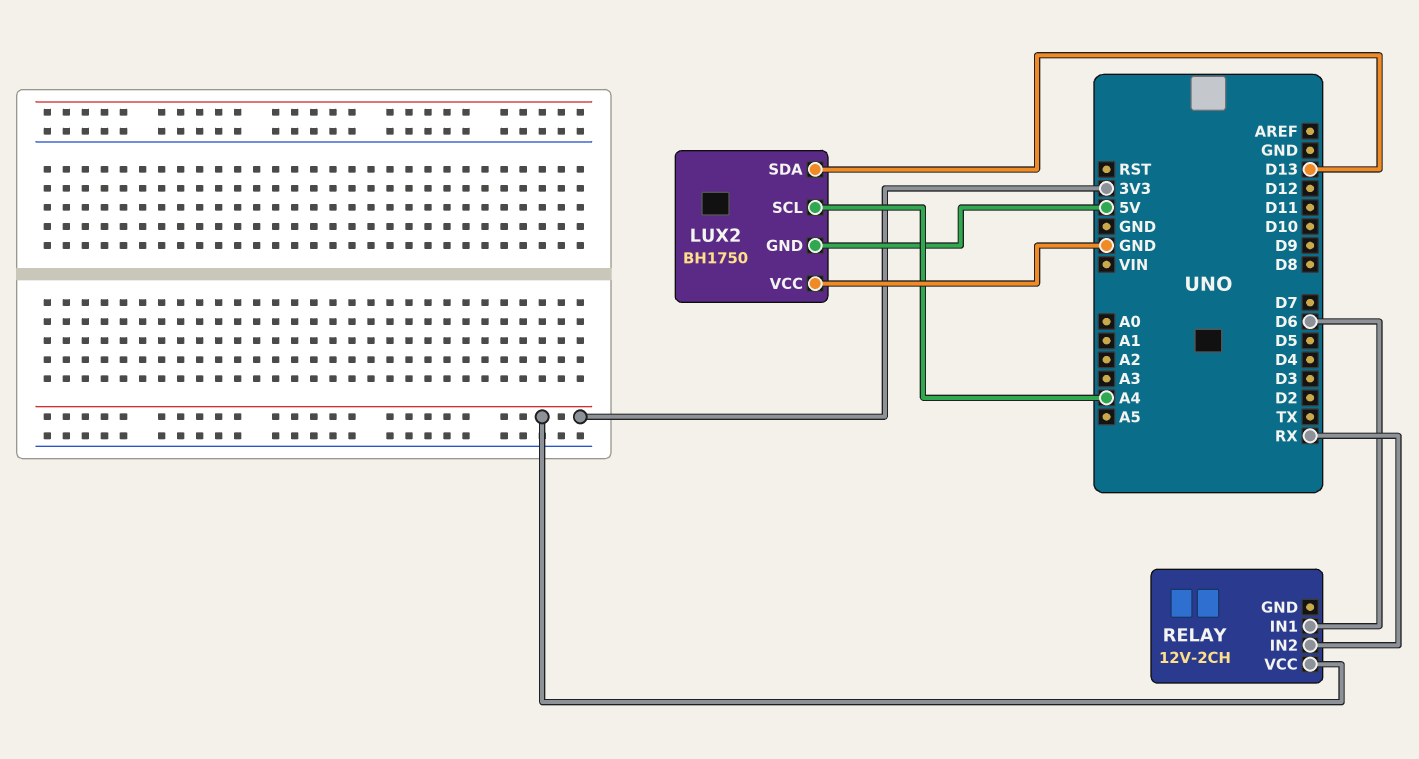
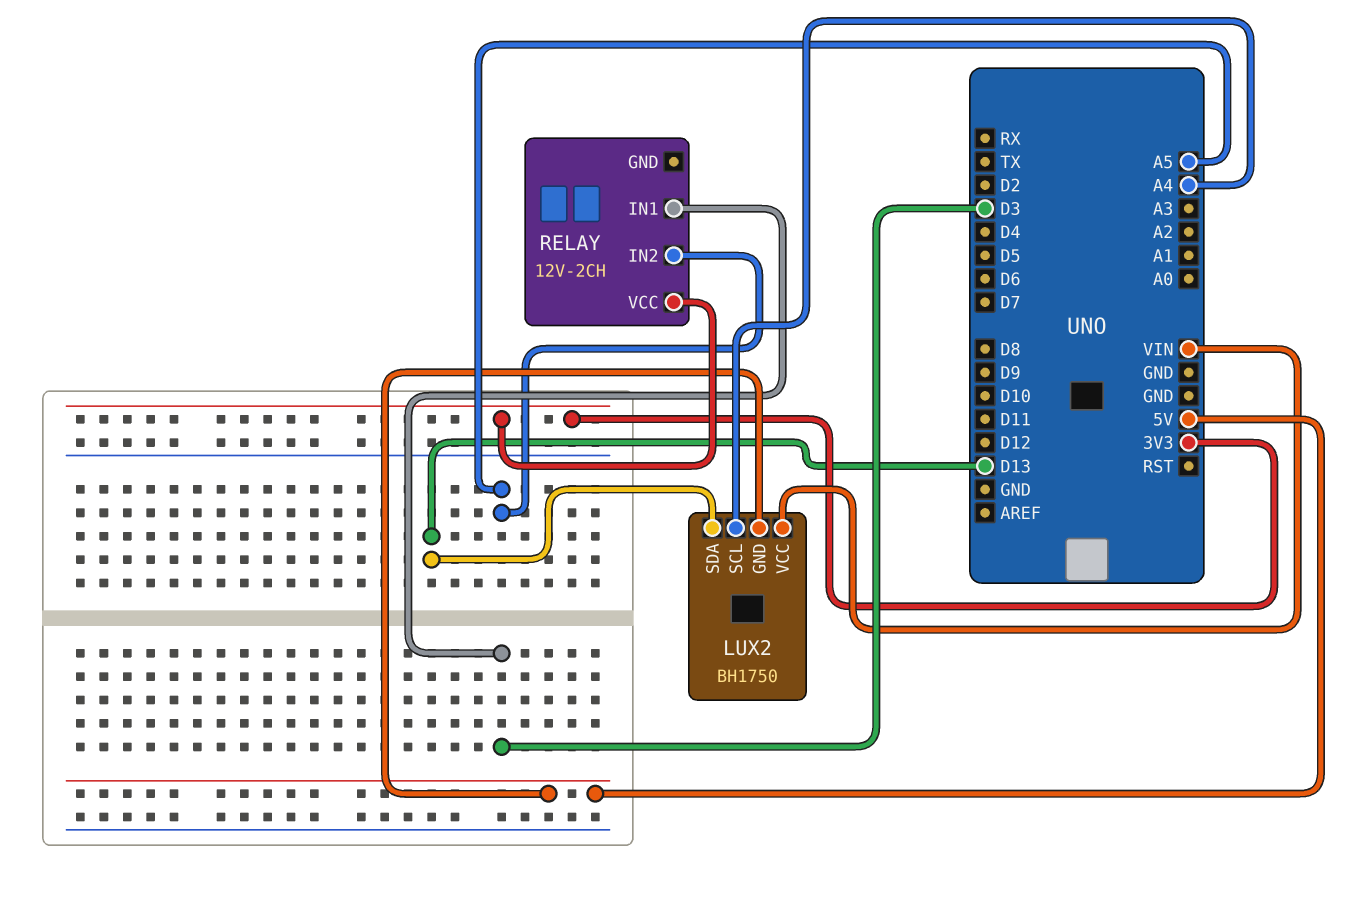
LUX2 pin VCC: GND -> VIN
RELAY pin IN1: D6 -> D3
RELAY pin IN2: RX -> A5

